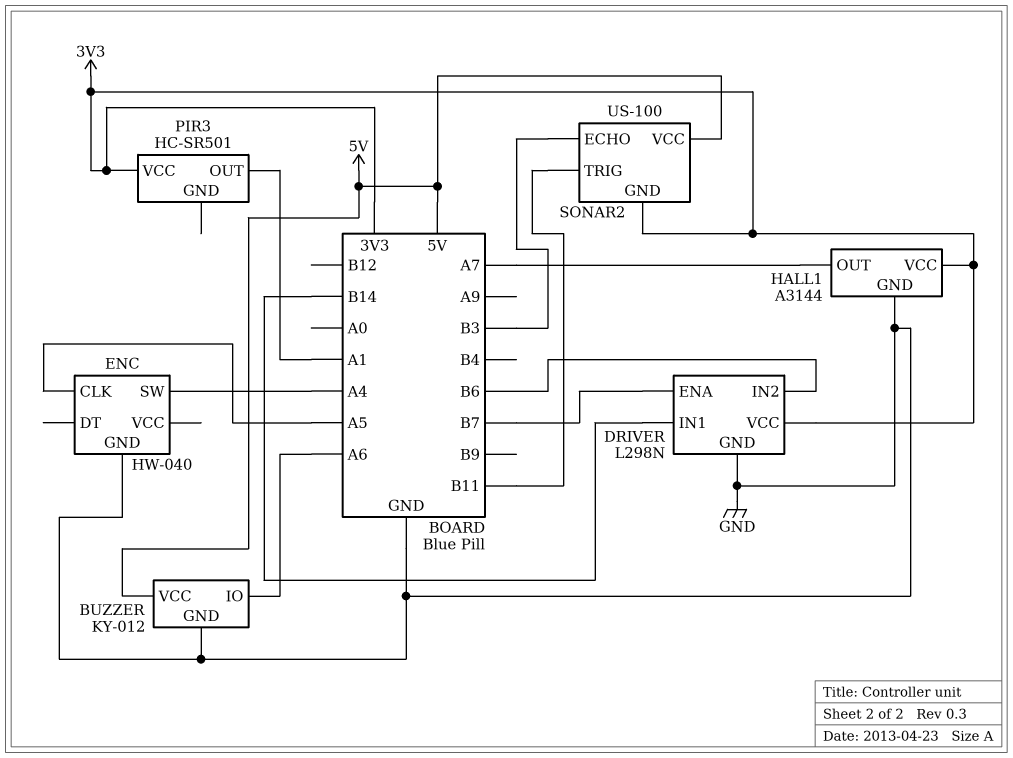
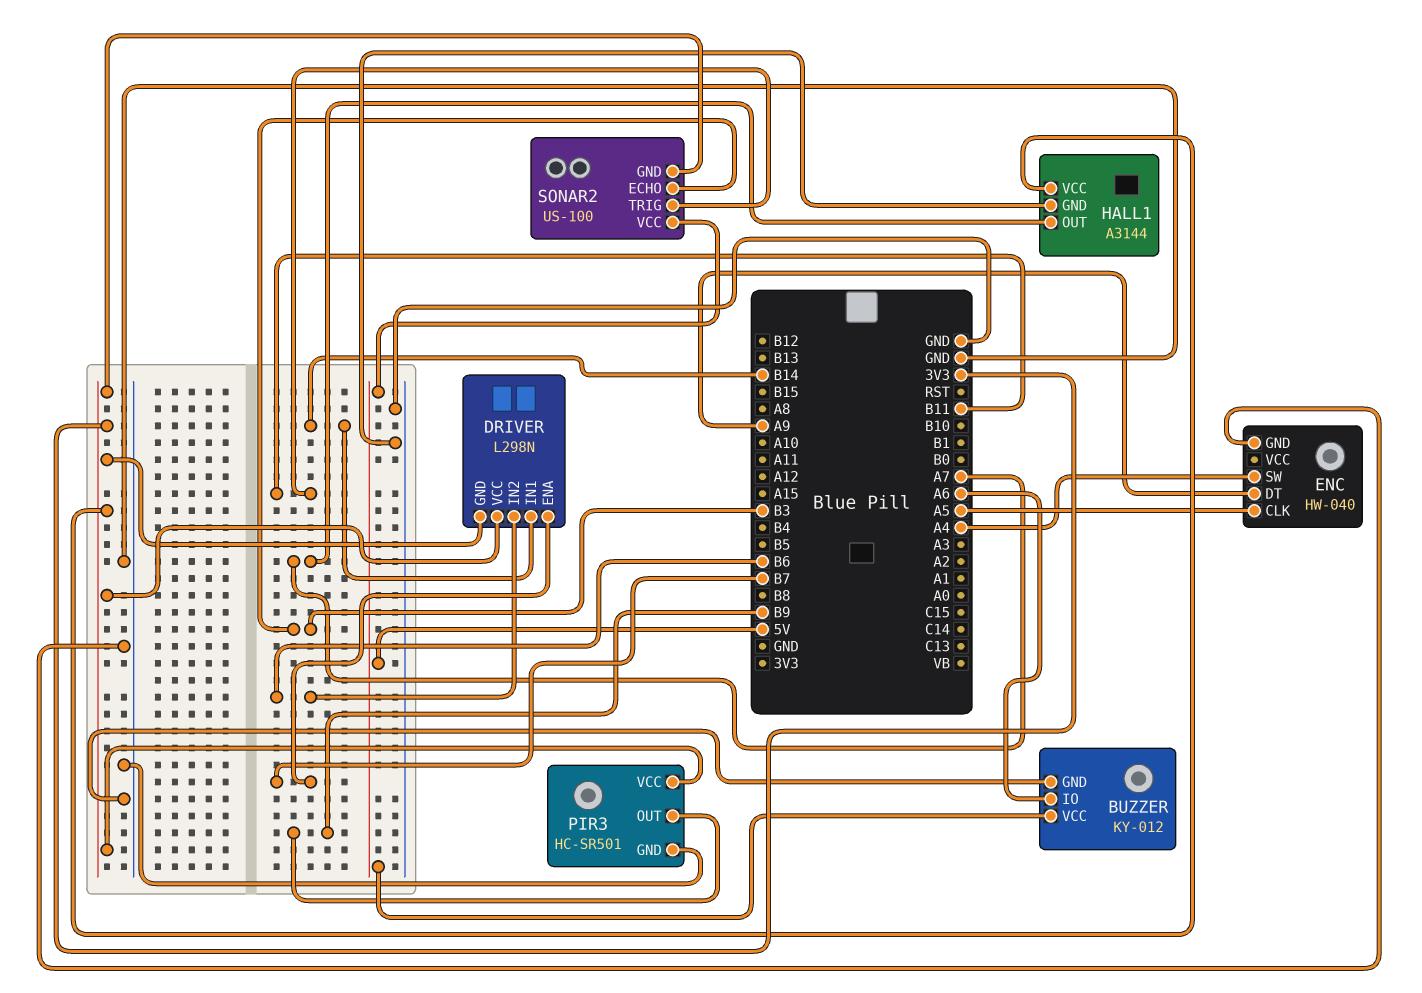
DRIVER pin GND: GND -> 3V3
ENC pin DT: none -> A9
PIR3 pin GND: none -> GND
PIR3 pin OUT: A1 -> B9

